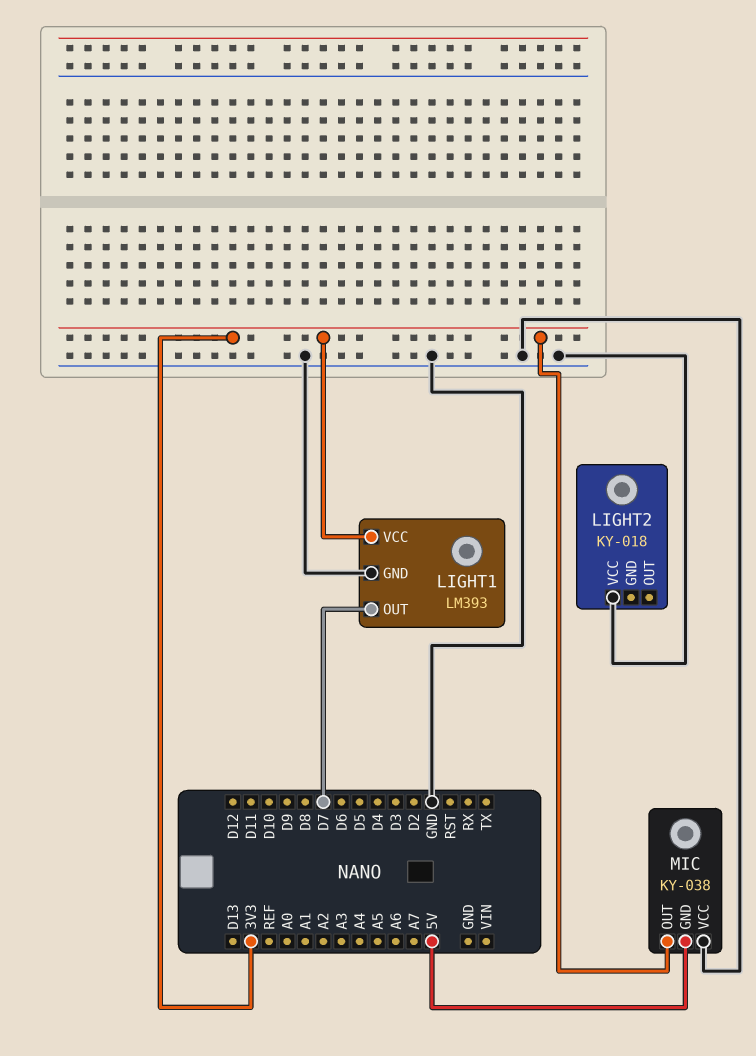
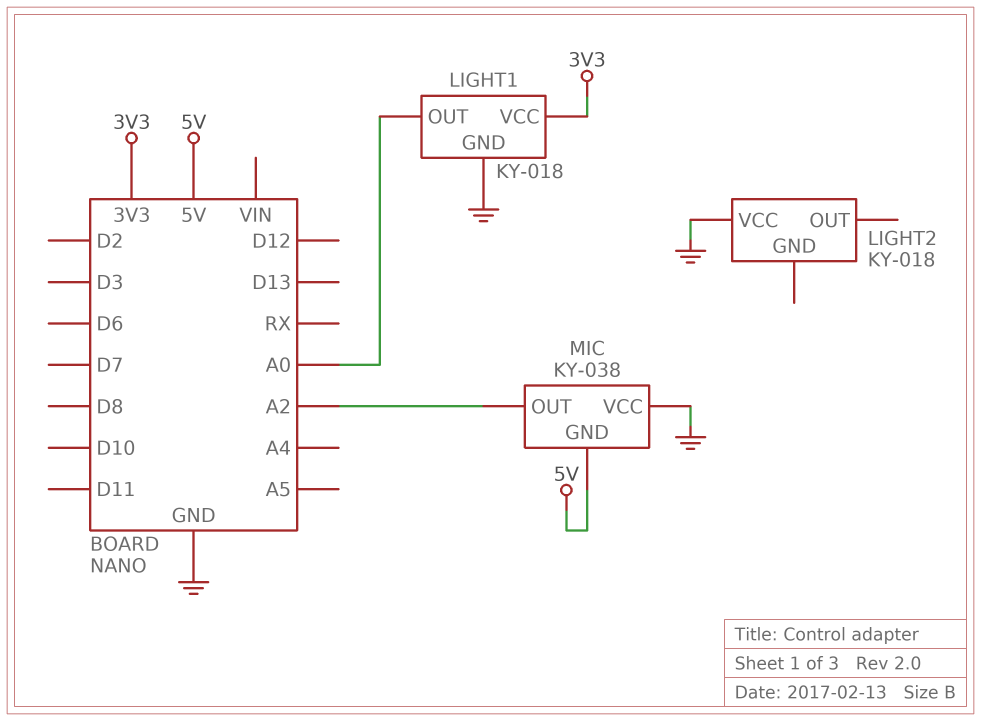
LIGHT1: LM393 -> KY-018
LIGHT1 pin OUT: D7 -> A0
MIC pin OUT: 3V3 -> A2

